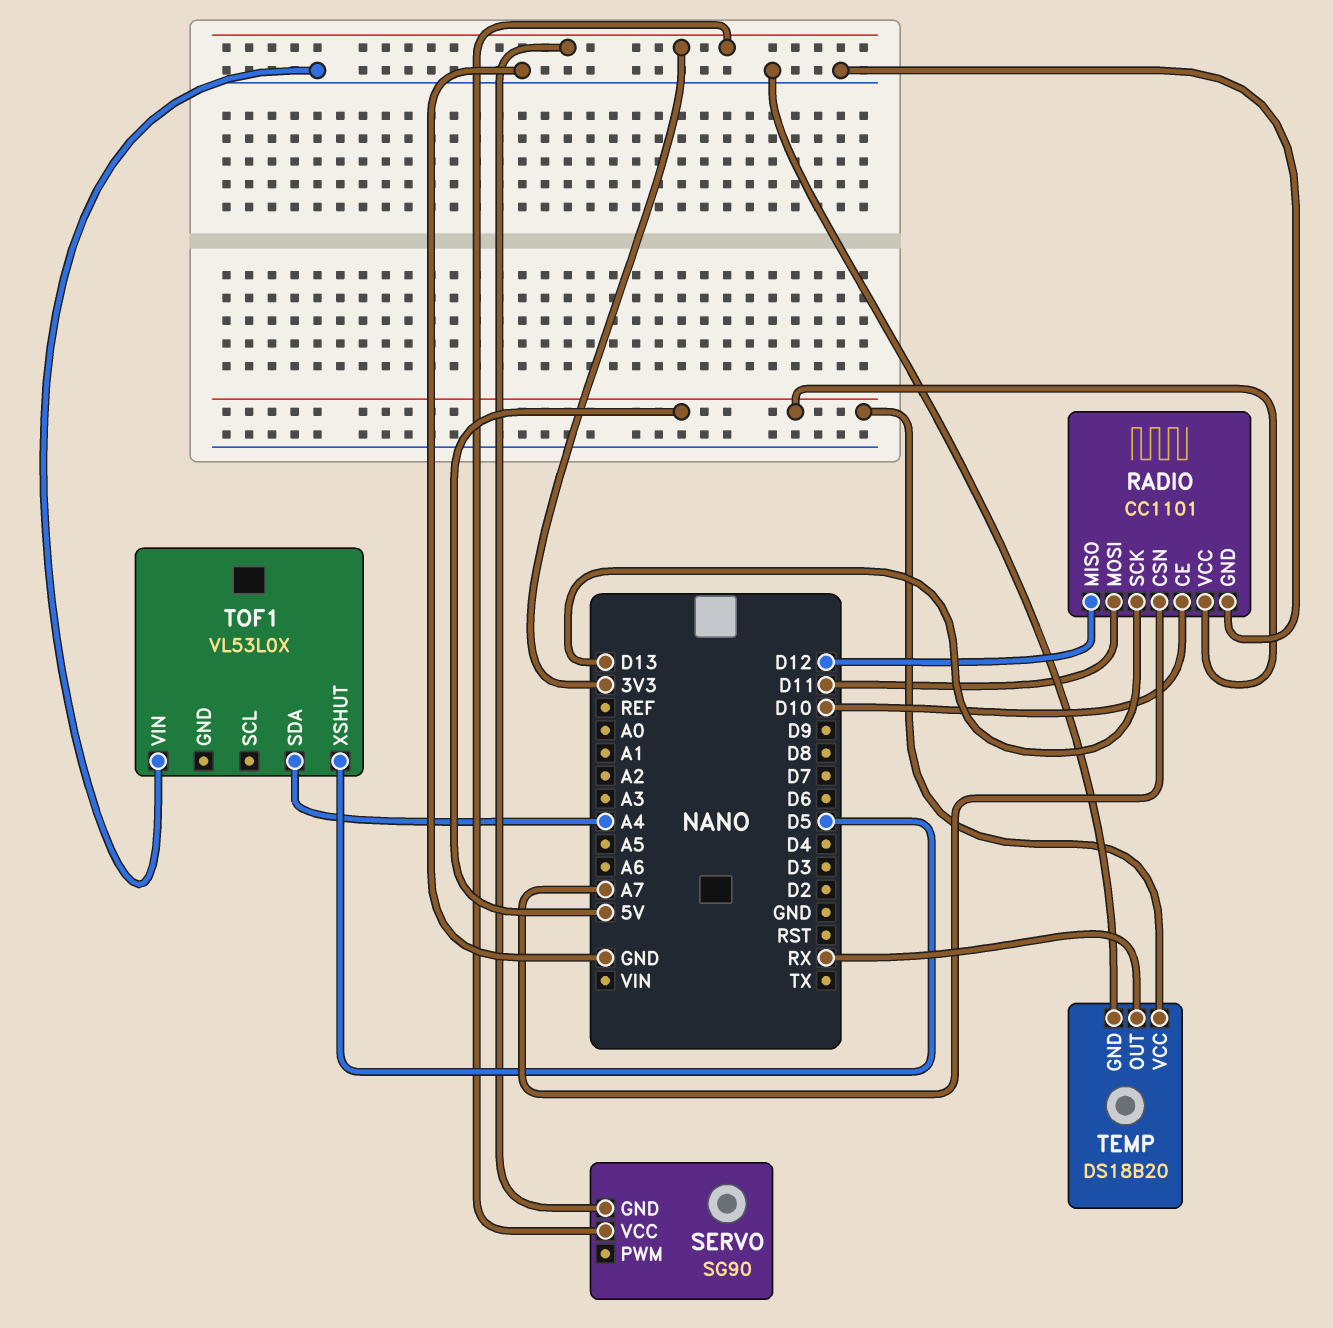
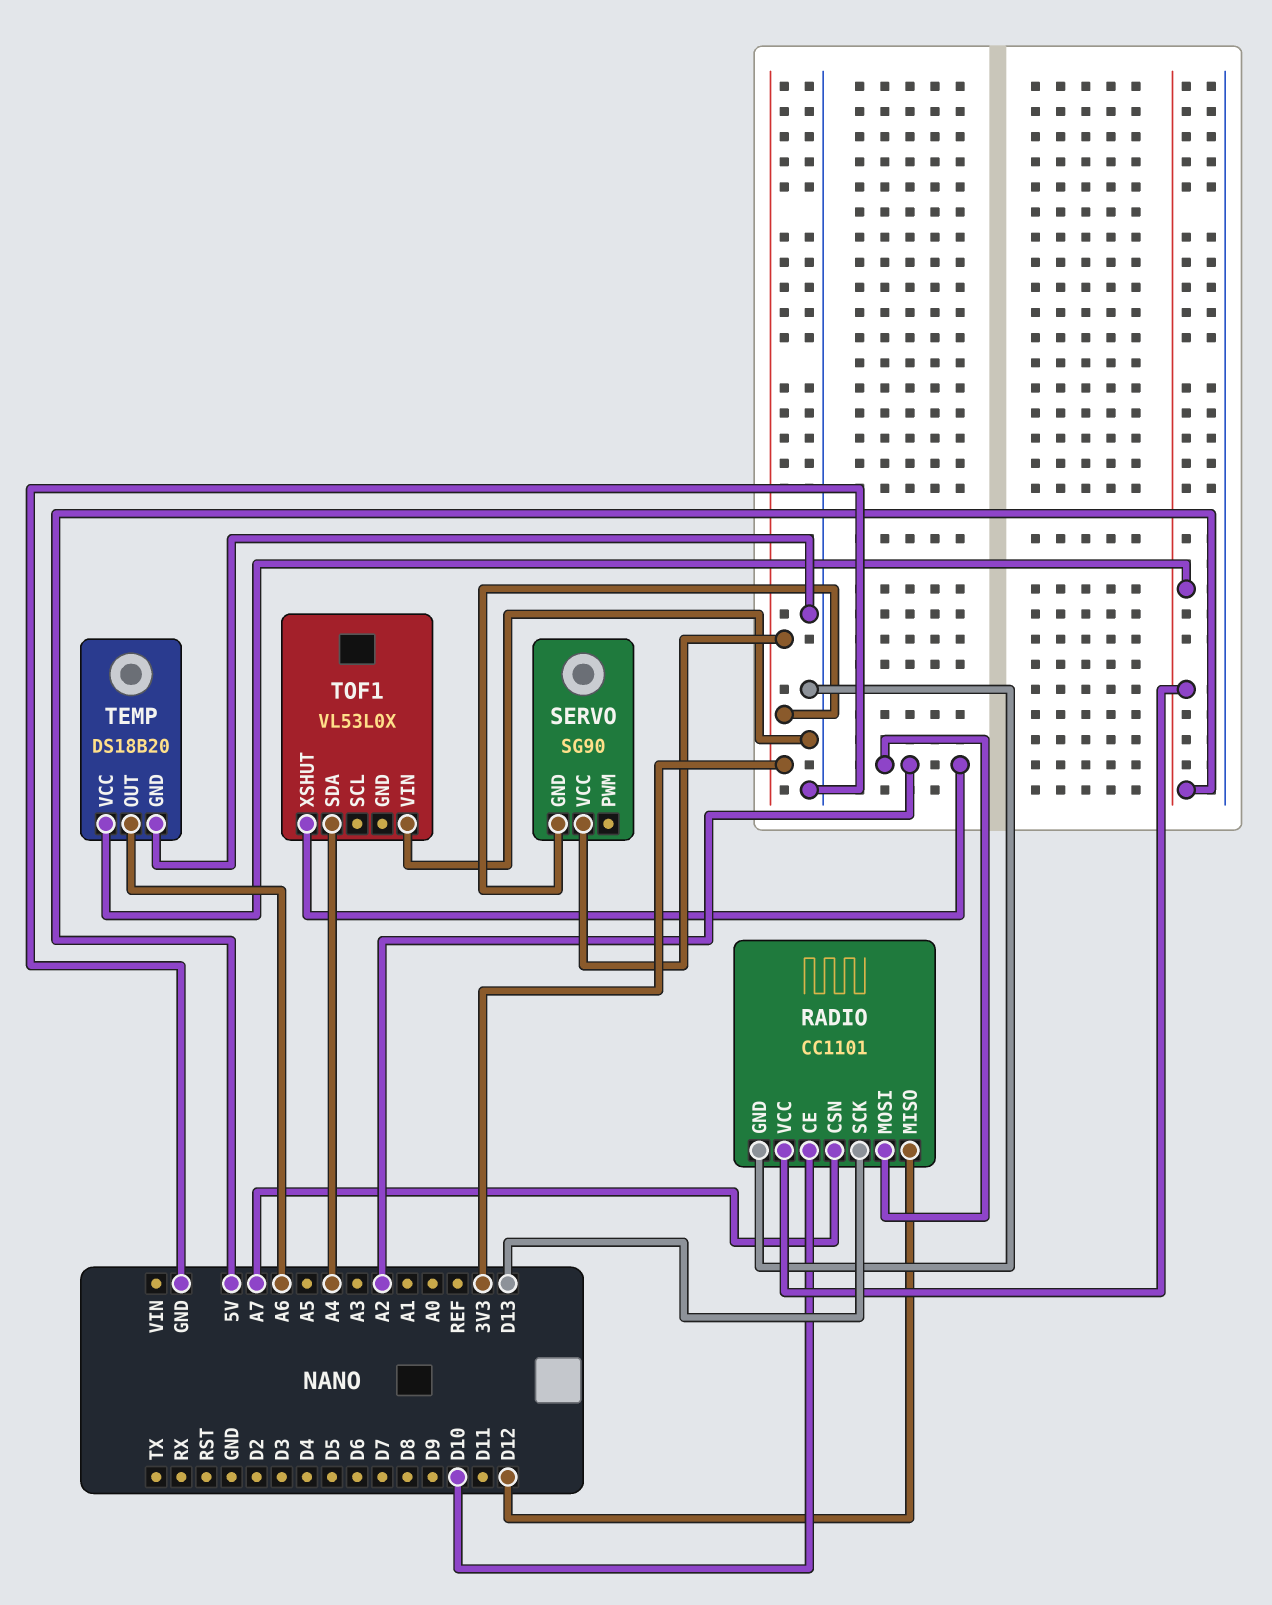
RADIO pin MOSI: D11 -> A2
TEMP pin OUT: RX -> A6
TOF1 pin XSHUT: D5 -> A2

